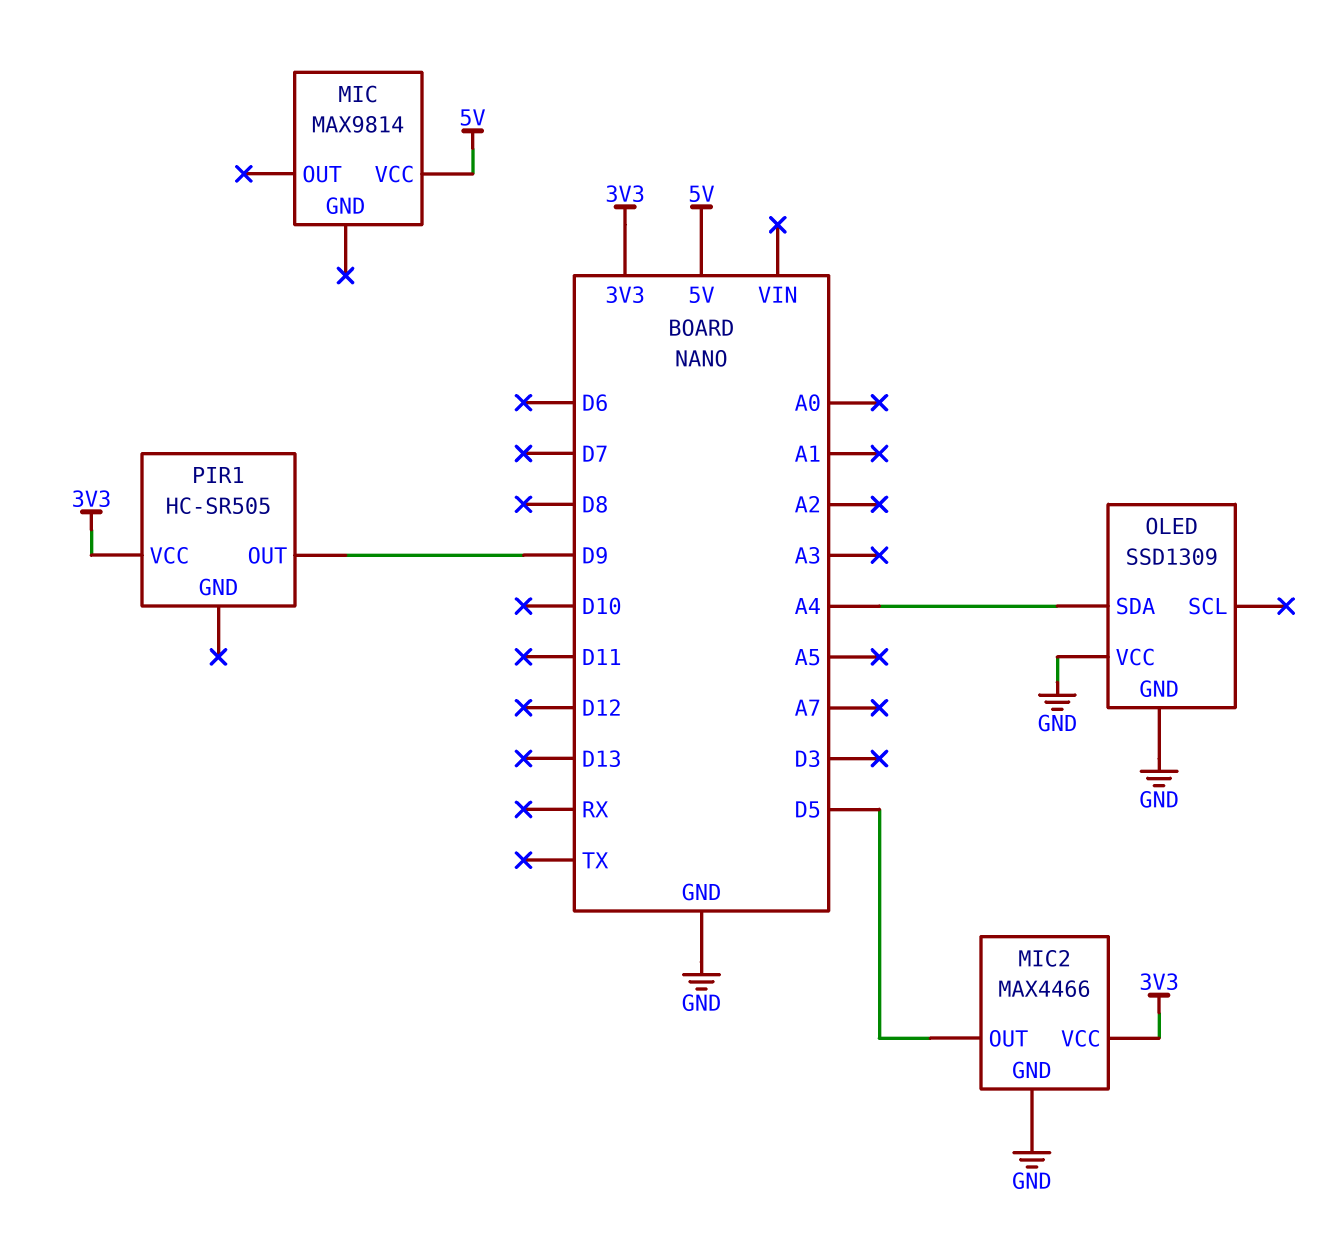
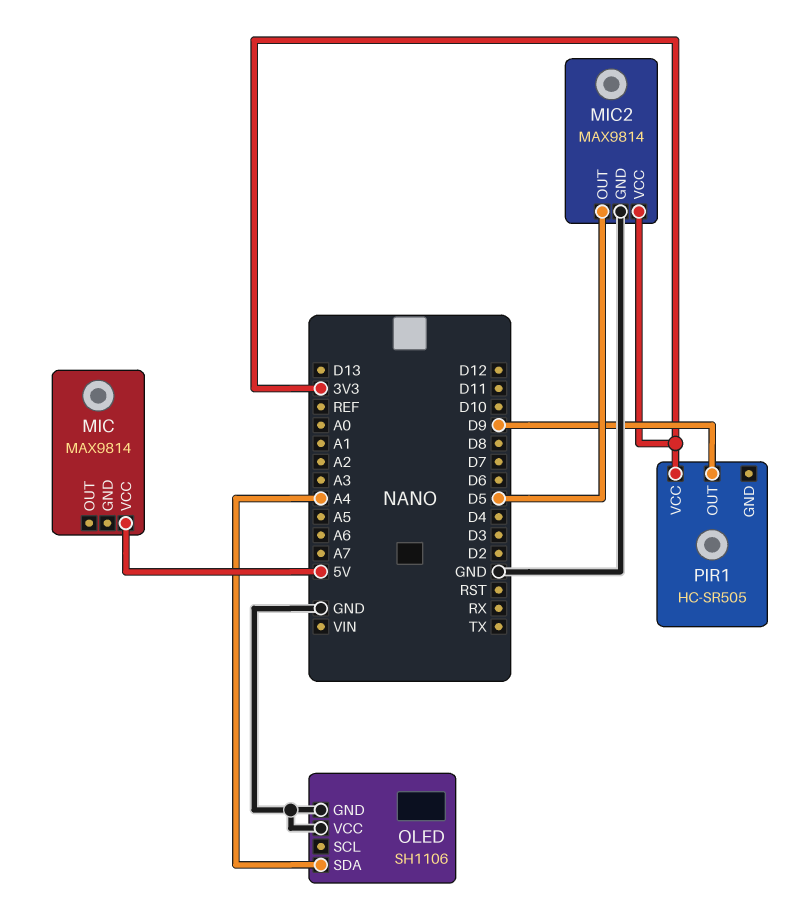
MIC2: MAX4466 -> MAX9814
OLED: SSD1309 -> SH1106

